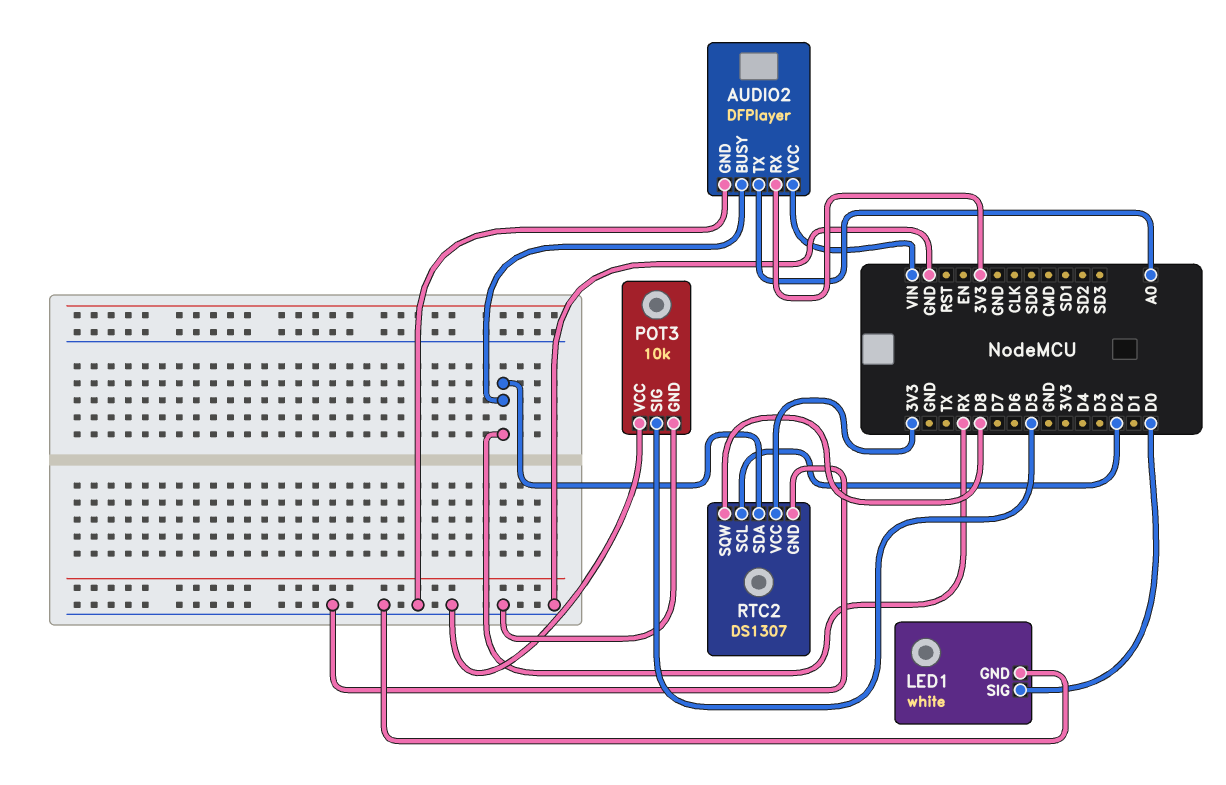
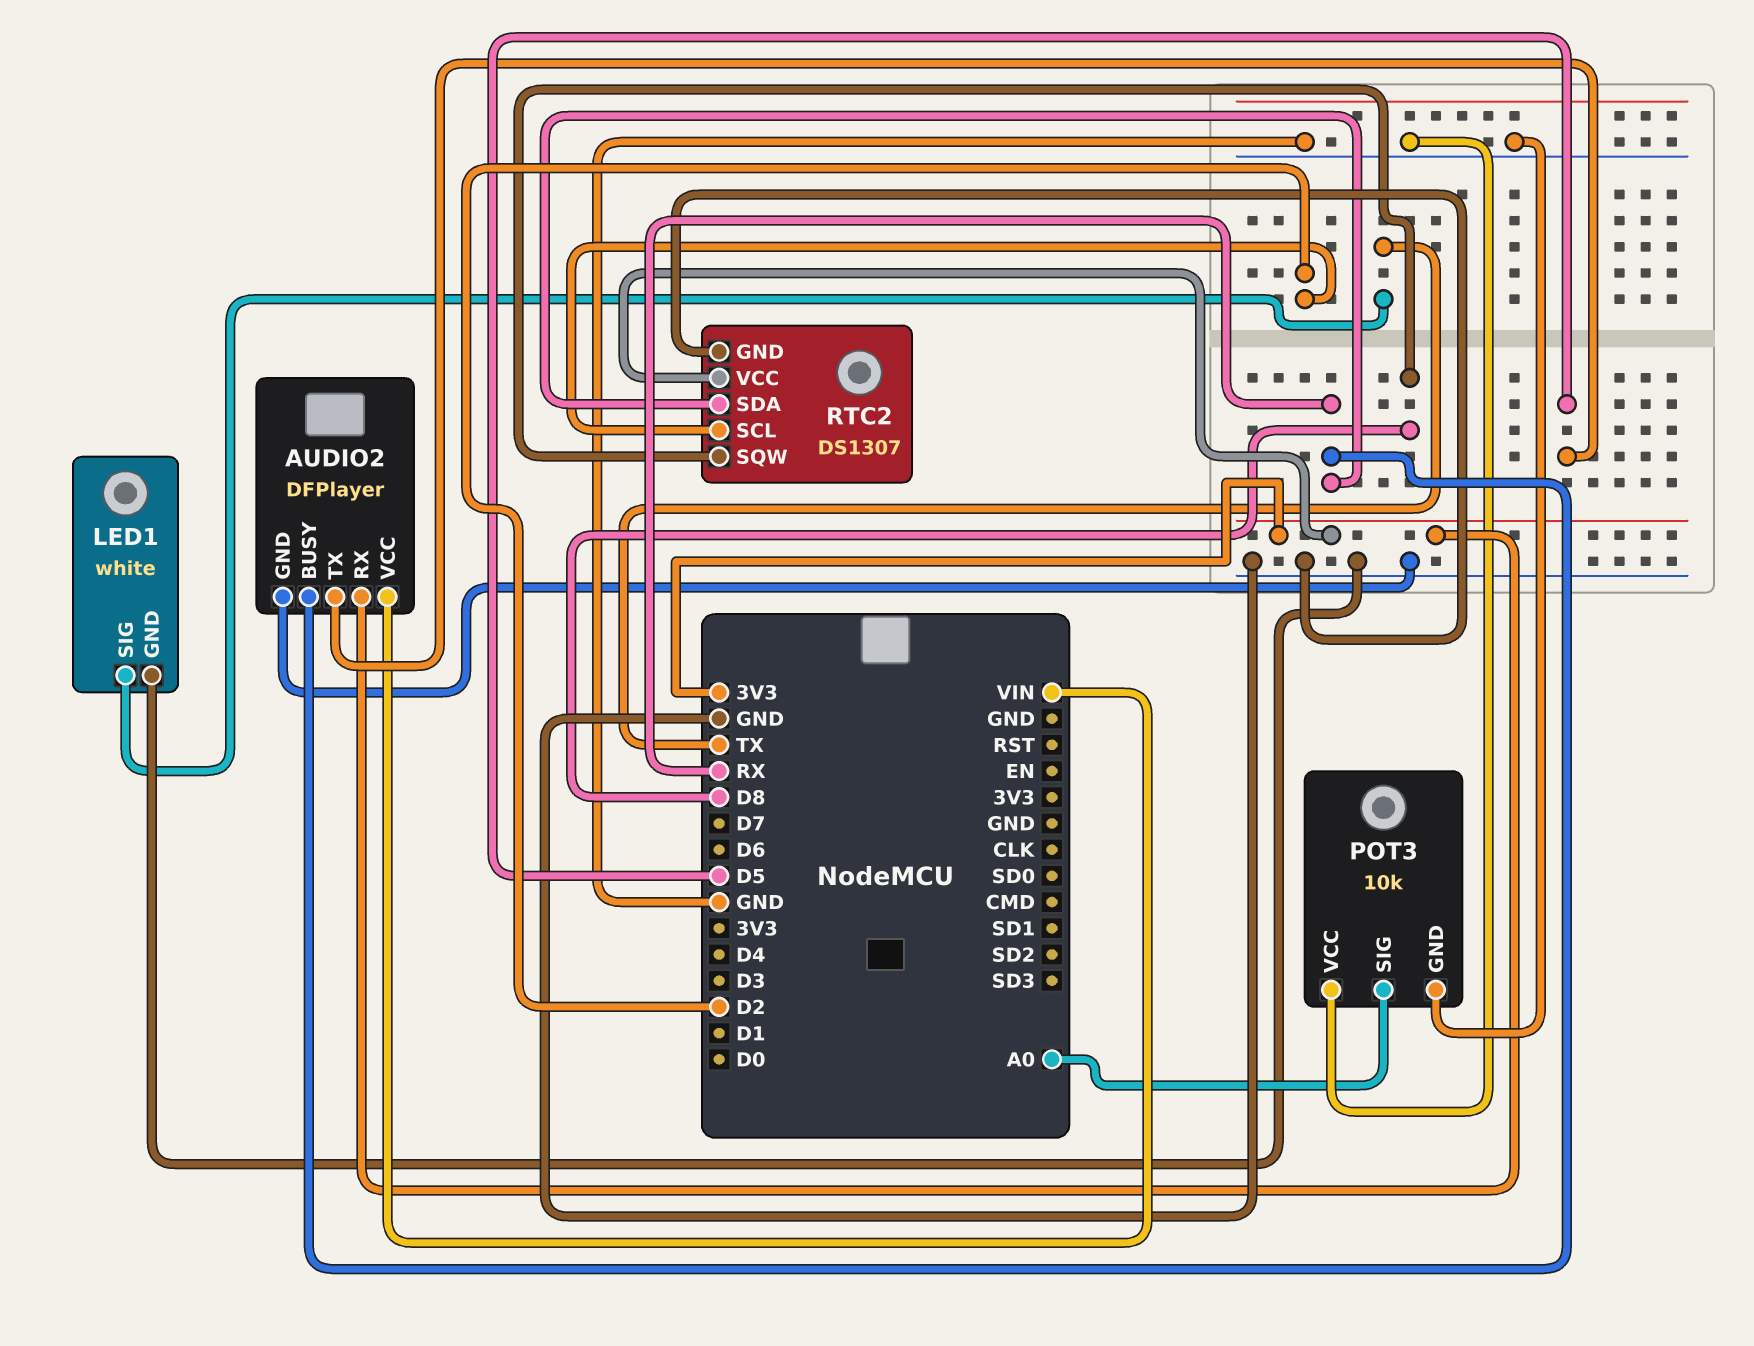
AUDIO2 pin TX: A0 -> D5
LED1 pin SIG: D0 -> TX
POT3 pin SIG: D5 -> A0

